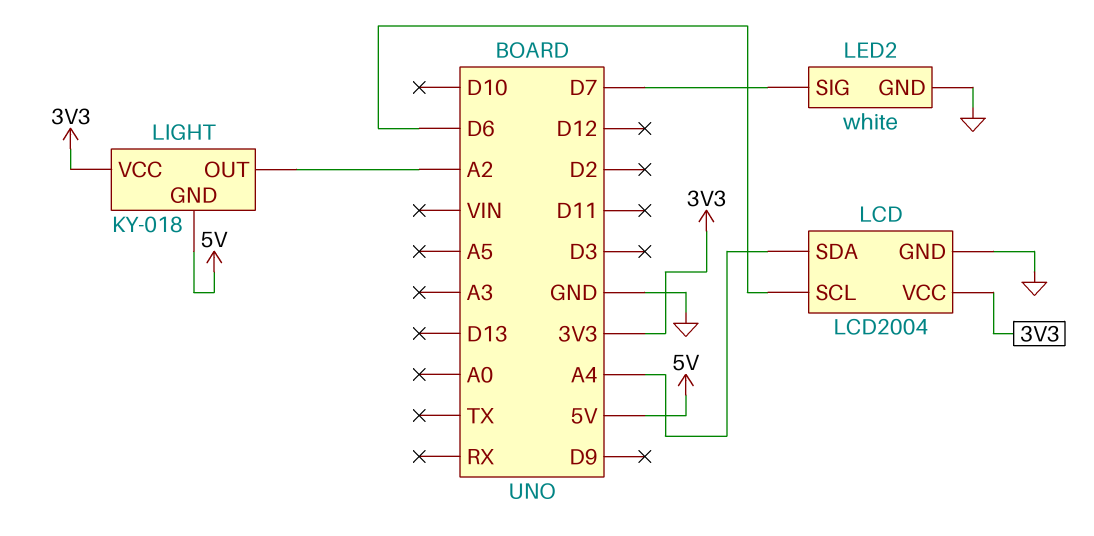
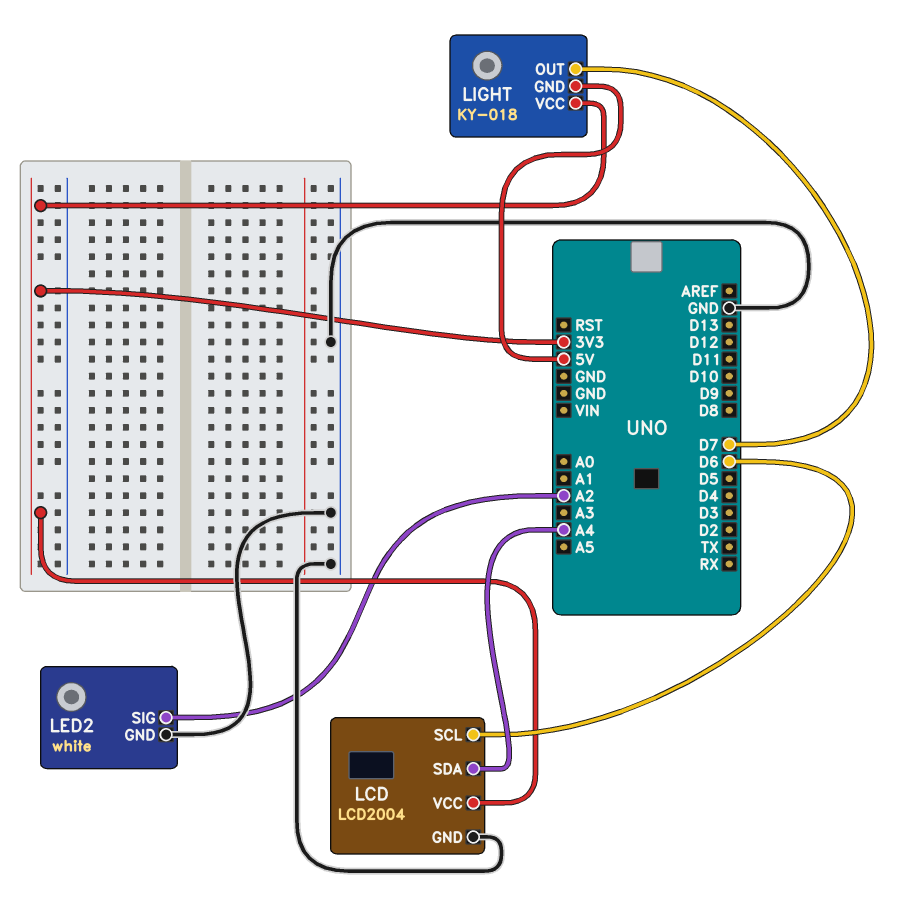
LED2 pin SIG: D7 -> A2
LIGHT pin OUT: A2 -> D7

